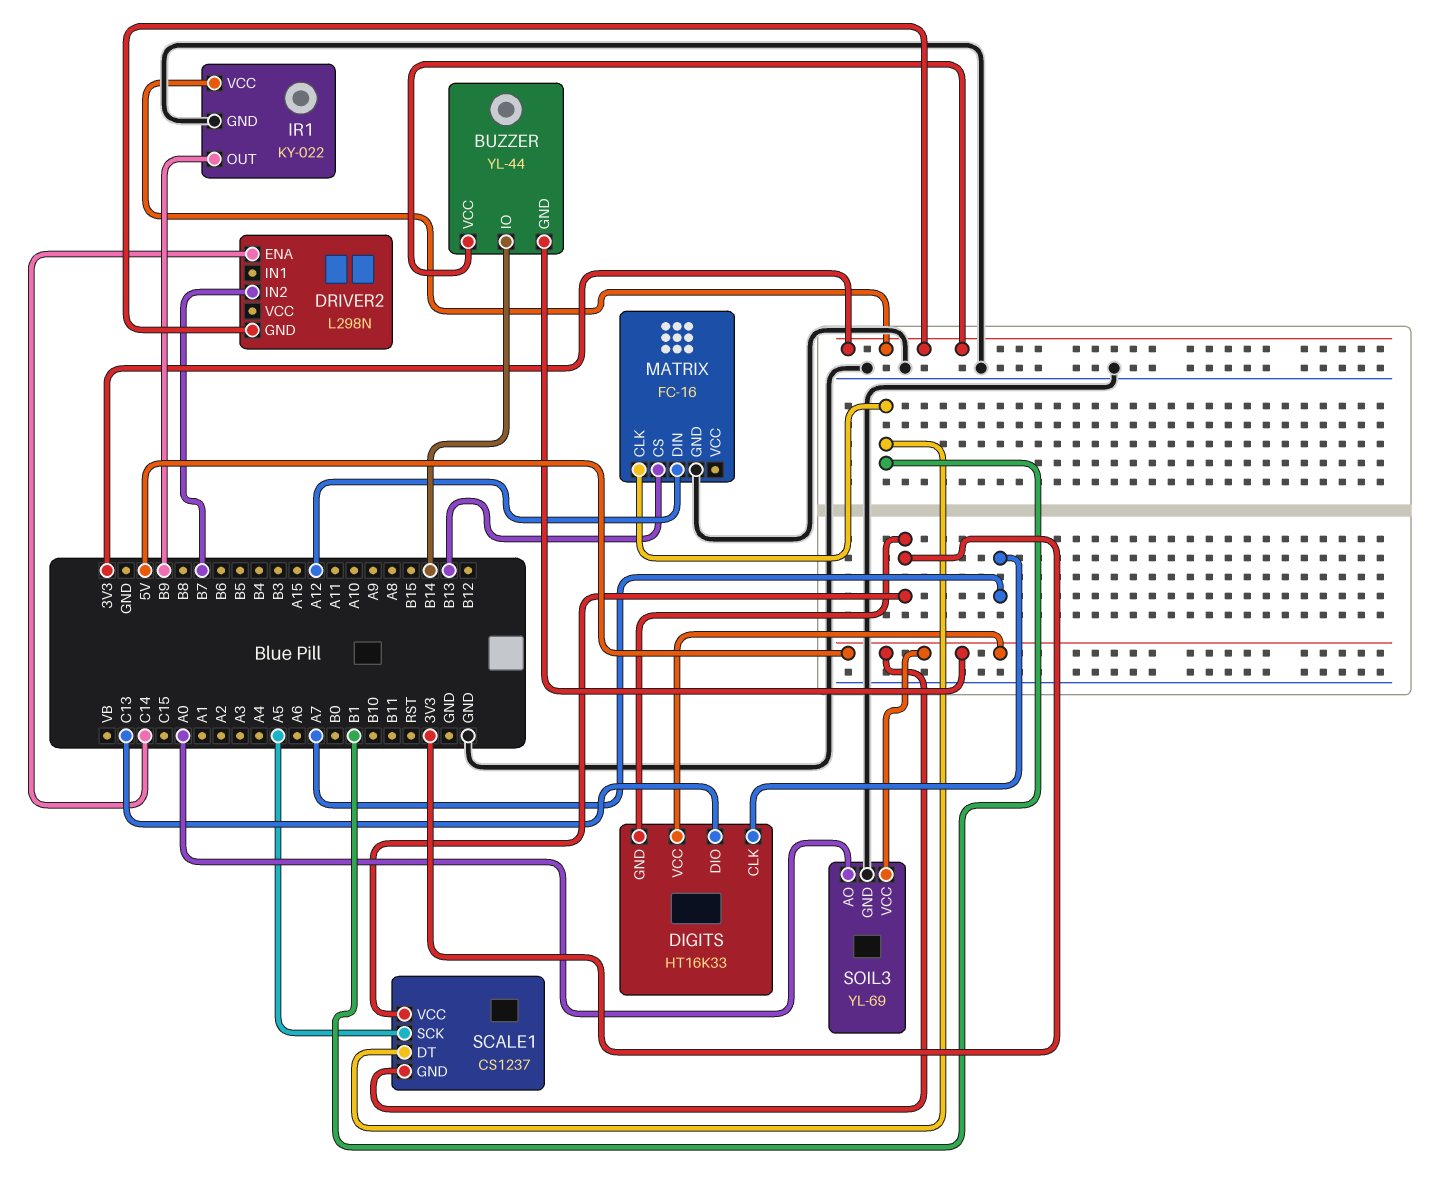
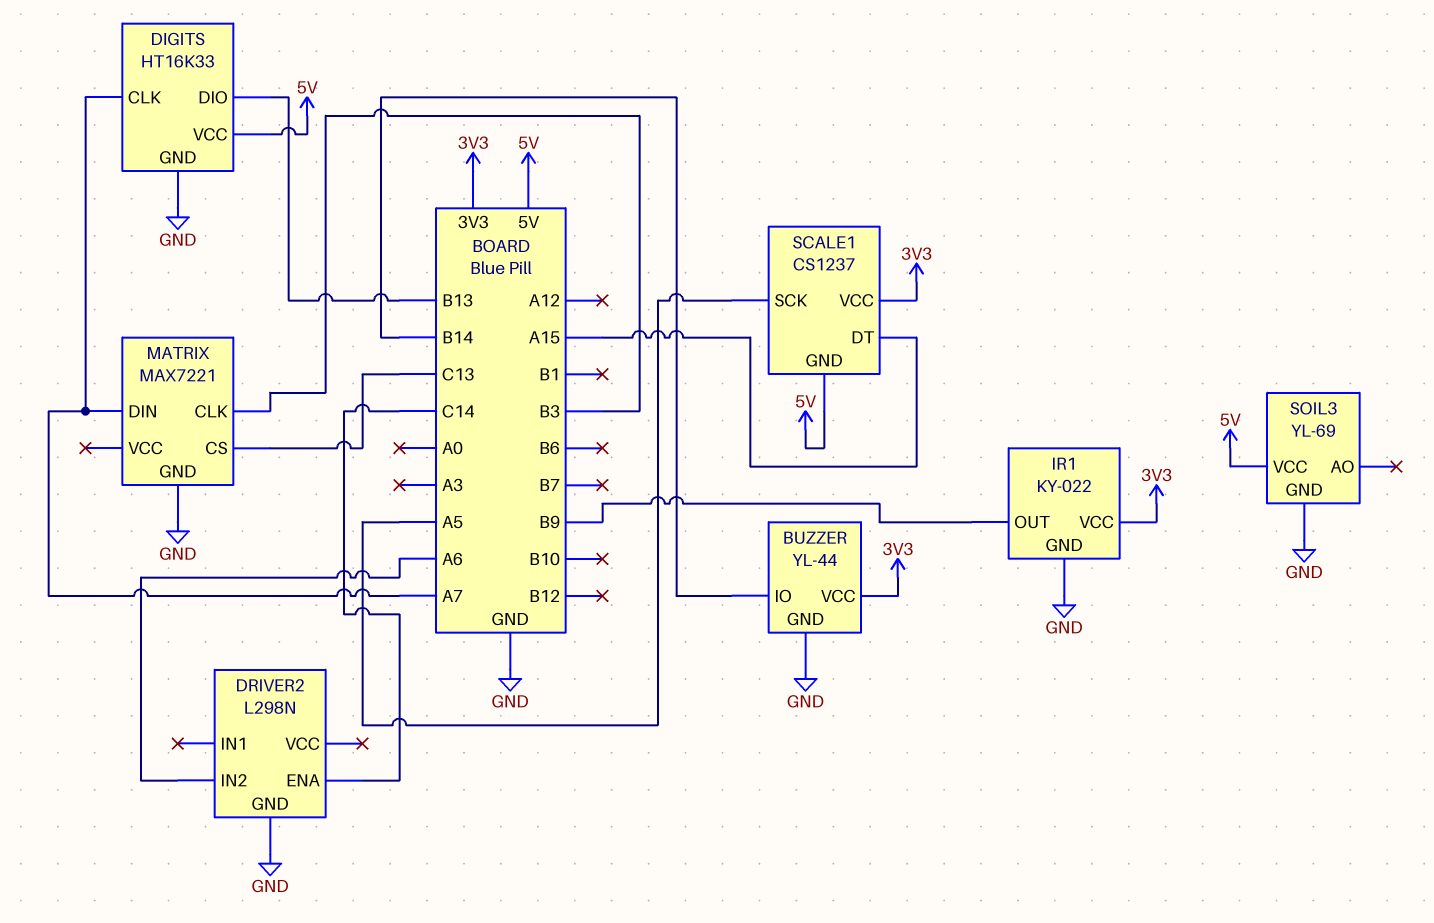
BUZZER pin GND: 5V -> GND
DIGITS pin DIO: C13 -> B13
DIGITS pin GND: 3V3 -> GND
DRIVER2 pin GND: 3V3 -> GND
DRIVER2 pin IN2: B7 -> A6
MATRIX: FC-16 -> MAX7221
MATRIX pin CLK: B1 -> B3
MATRIX pin CS: B13 -> C13
MATRIX pin DIN: A12 -> A7
SCALE1 pin DT: B1 -> A15
SOIL3 pin AO: A0 -> none

